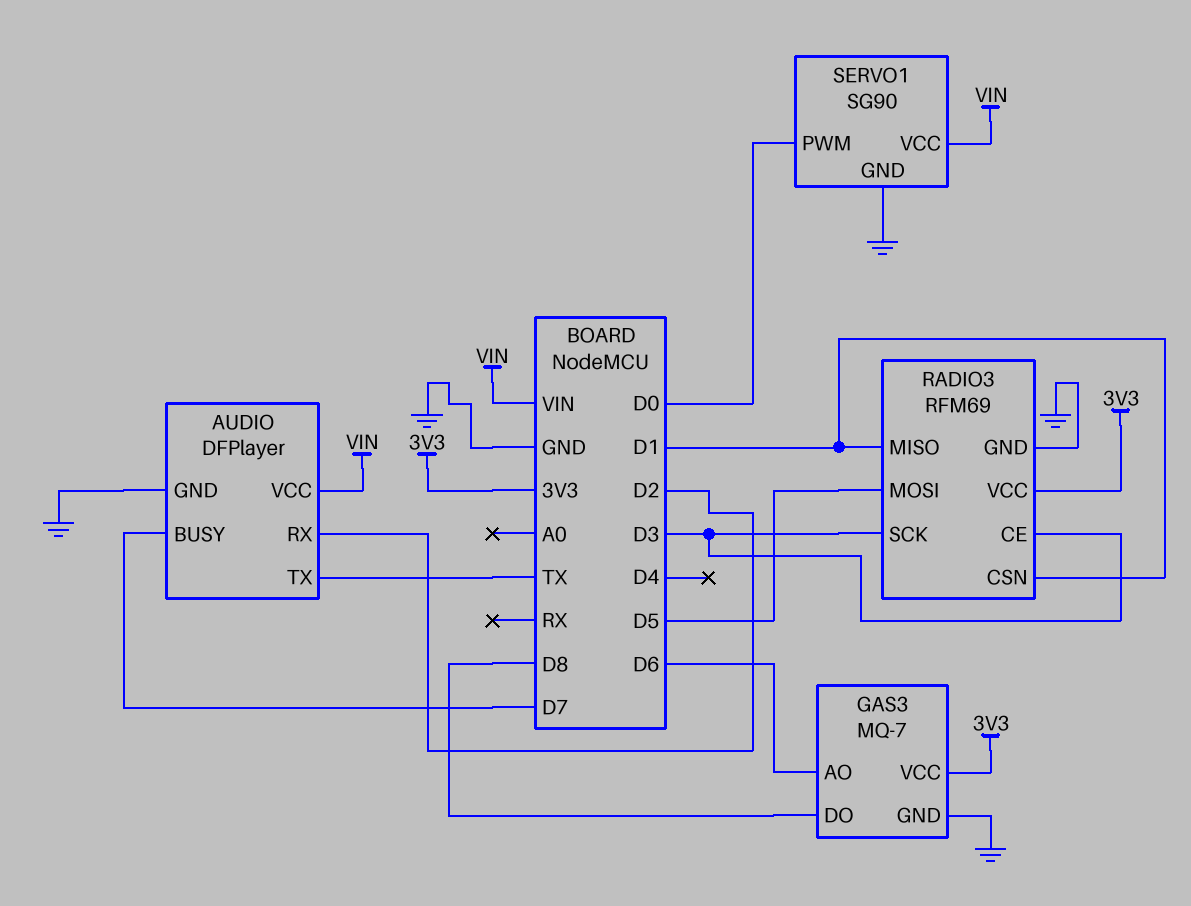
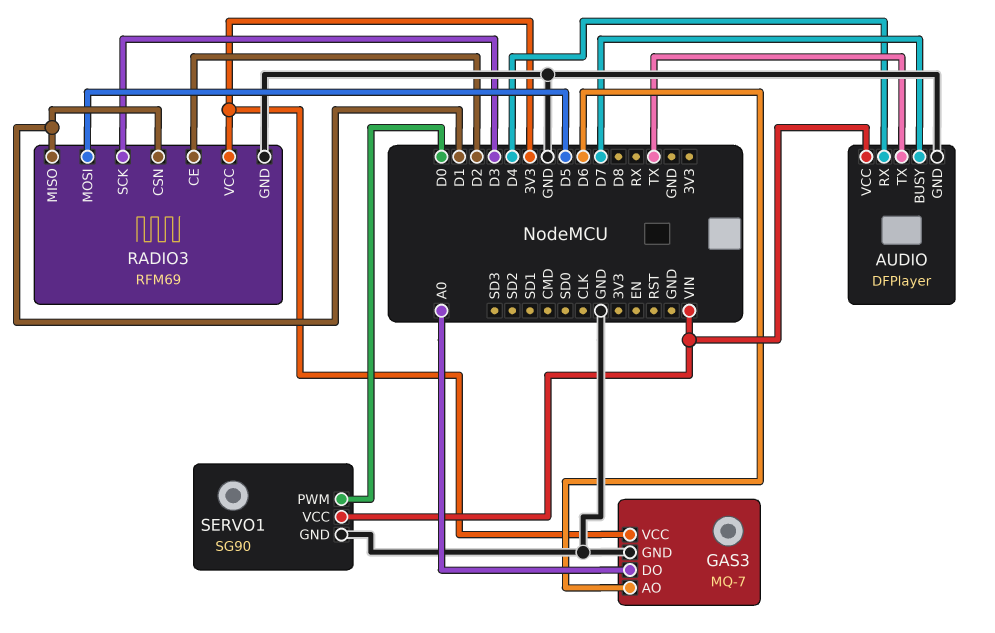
AUDIO pin RX: D2 -> D4
GAS3 pin DO: D8 -> A0
RADIO3 pin CE: D3 -> D2

